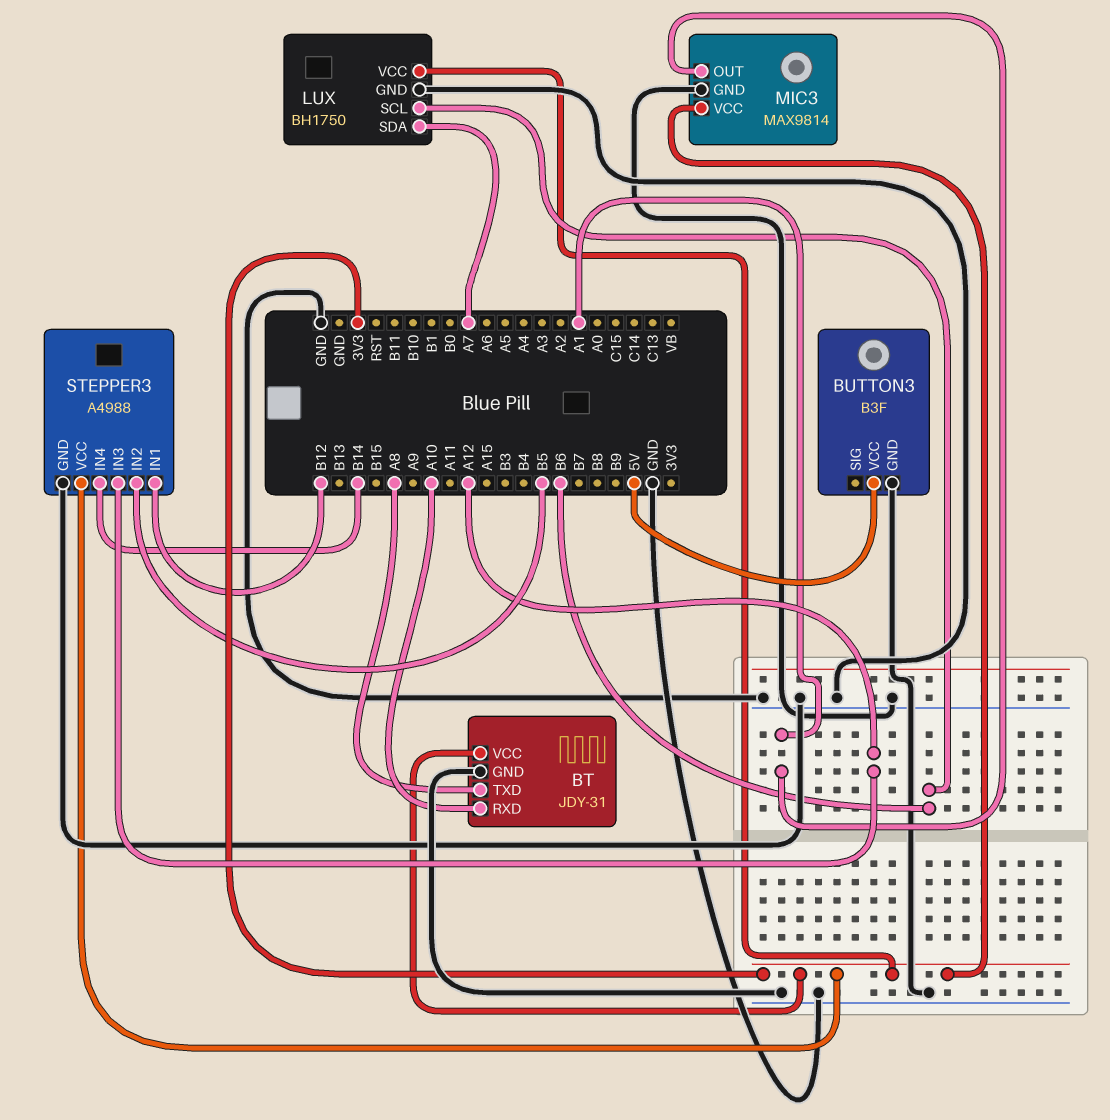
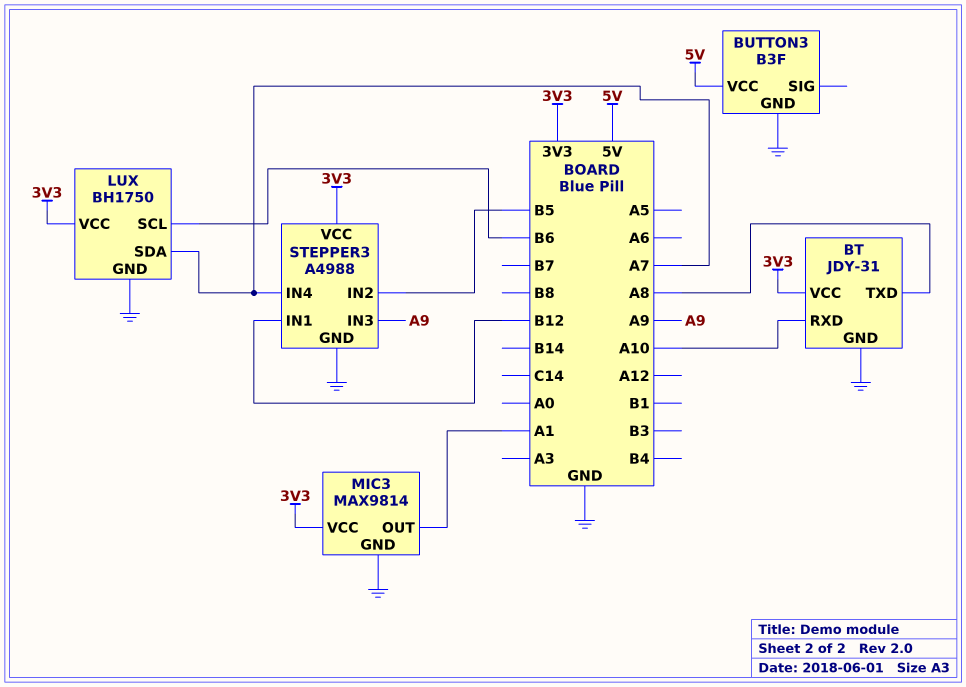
STEPPER3 pin IN3: A12 -> A9
STEPPER3 pin IN4: B14 -> A7

